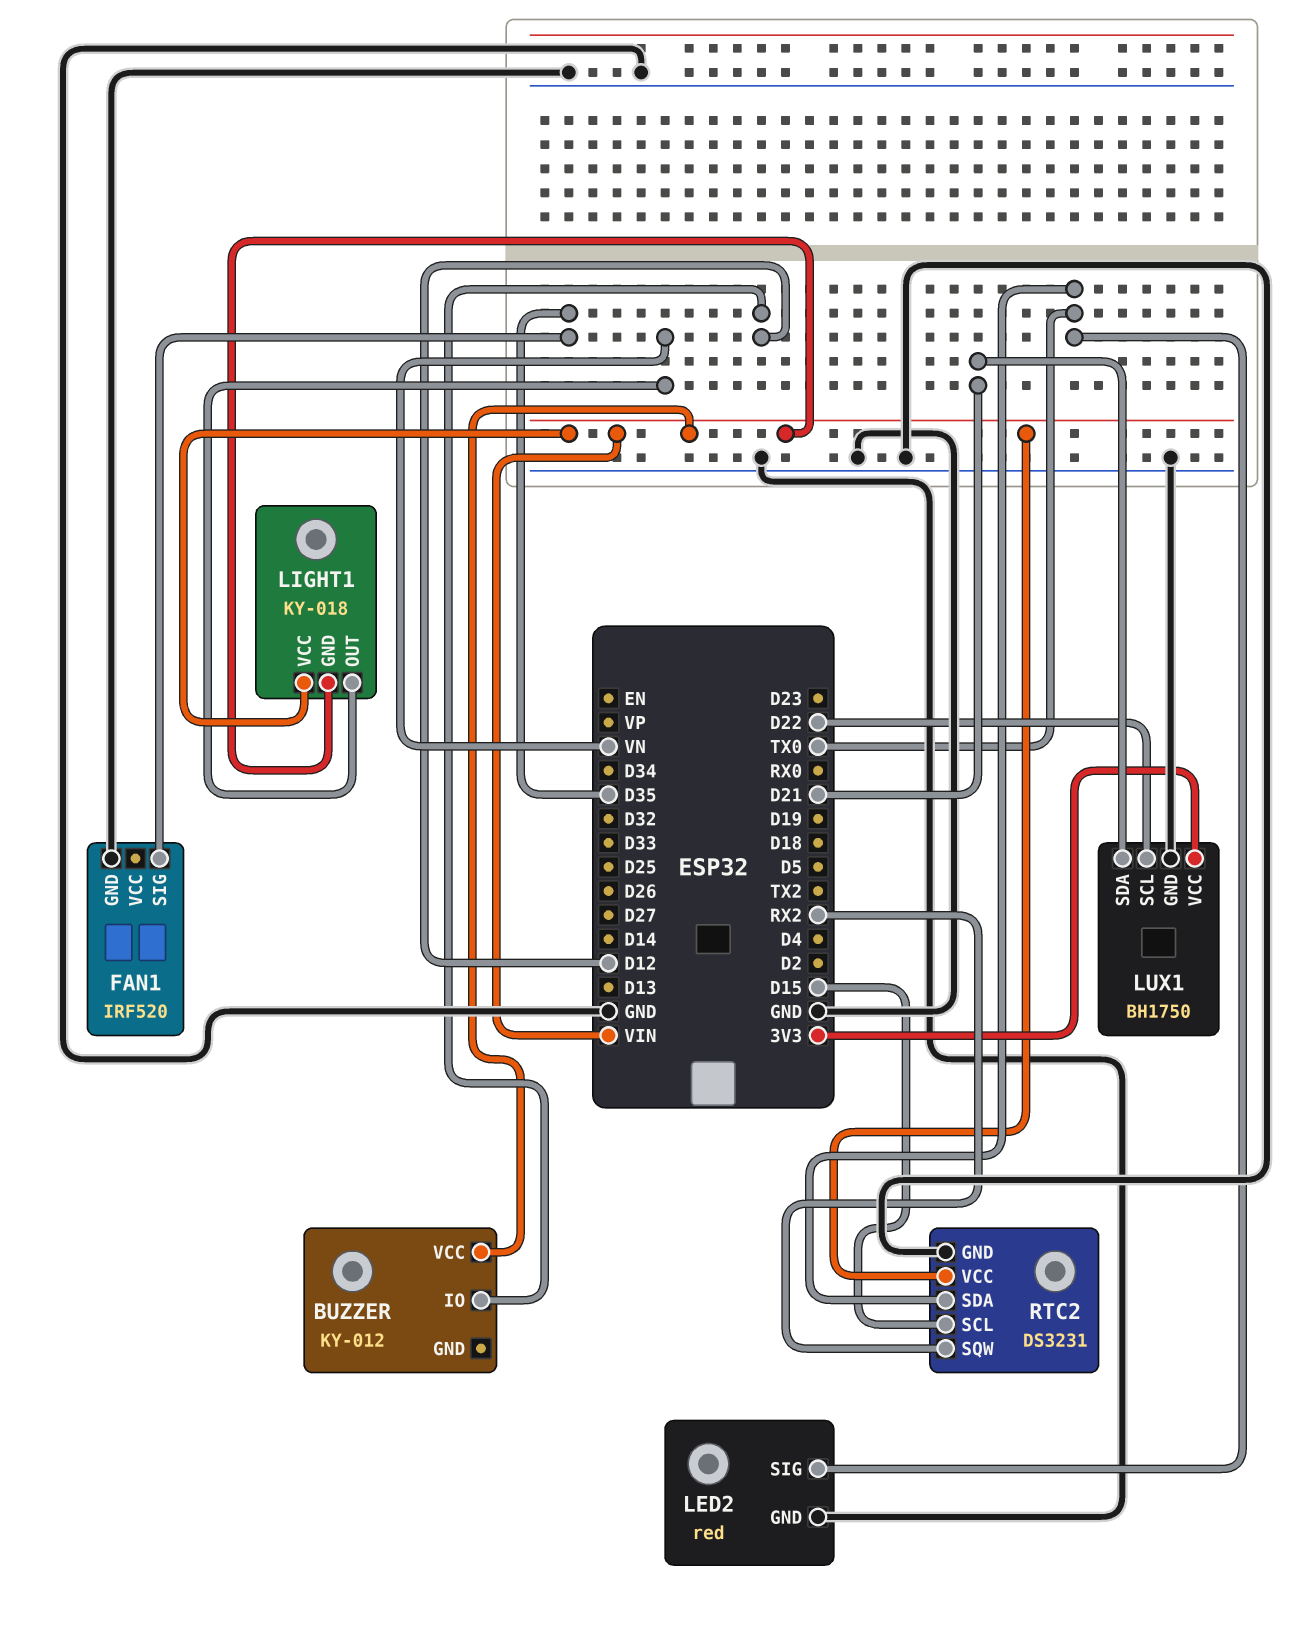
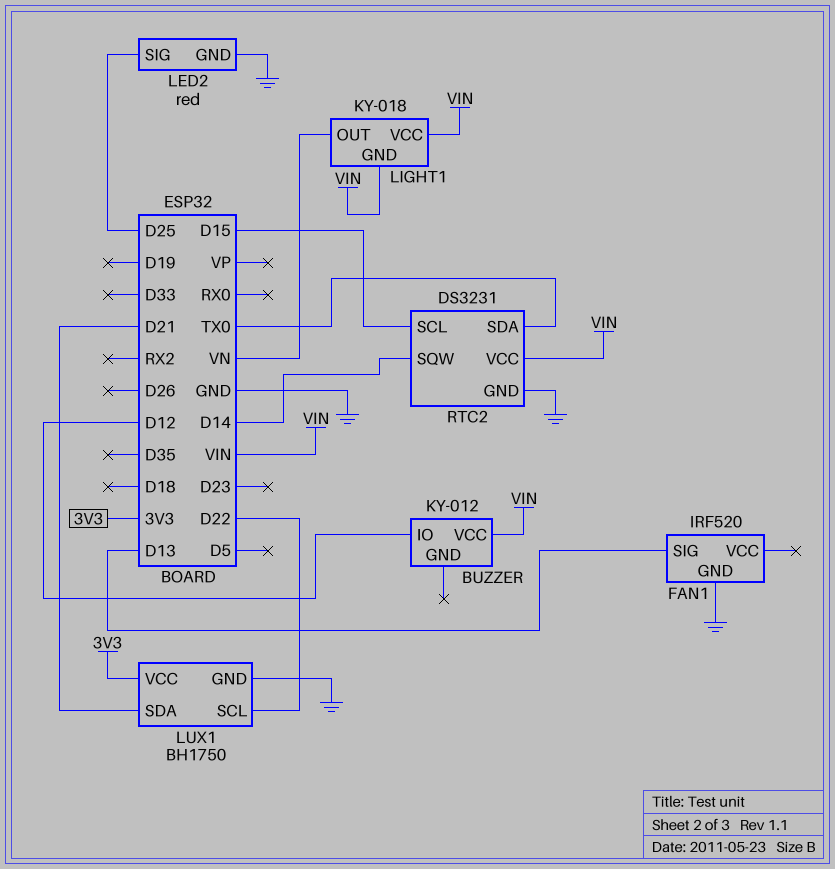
FAN1 pin SIG: D35 -> D13
LED2 pin SIG: TX0 -> D25
RTC2 pin SQW: RX2 -> D14

